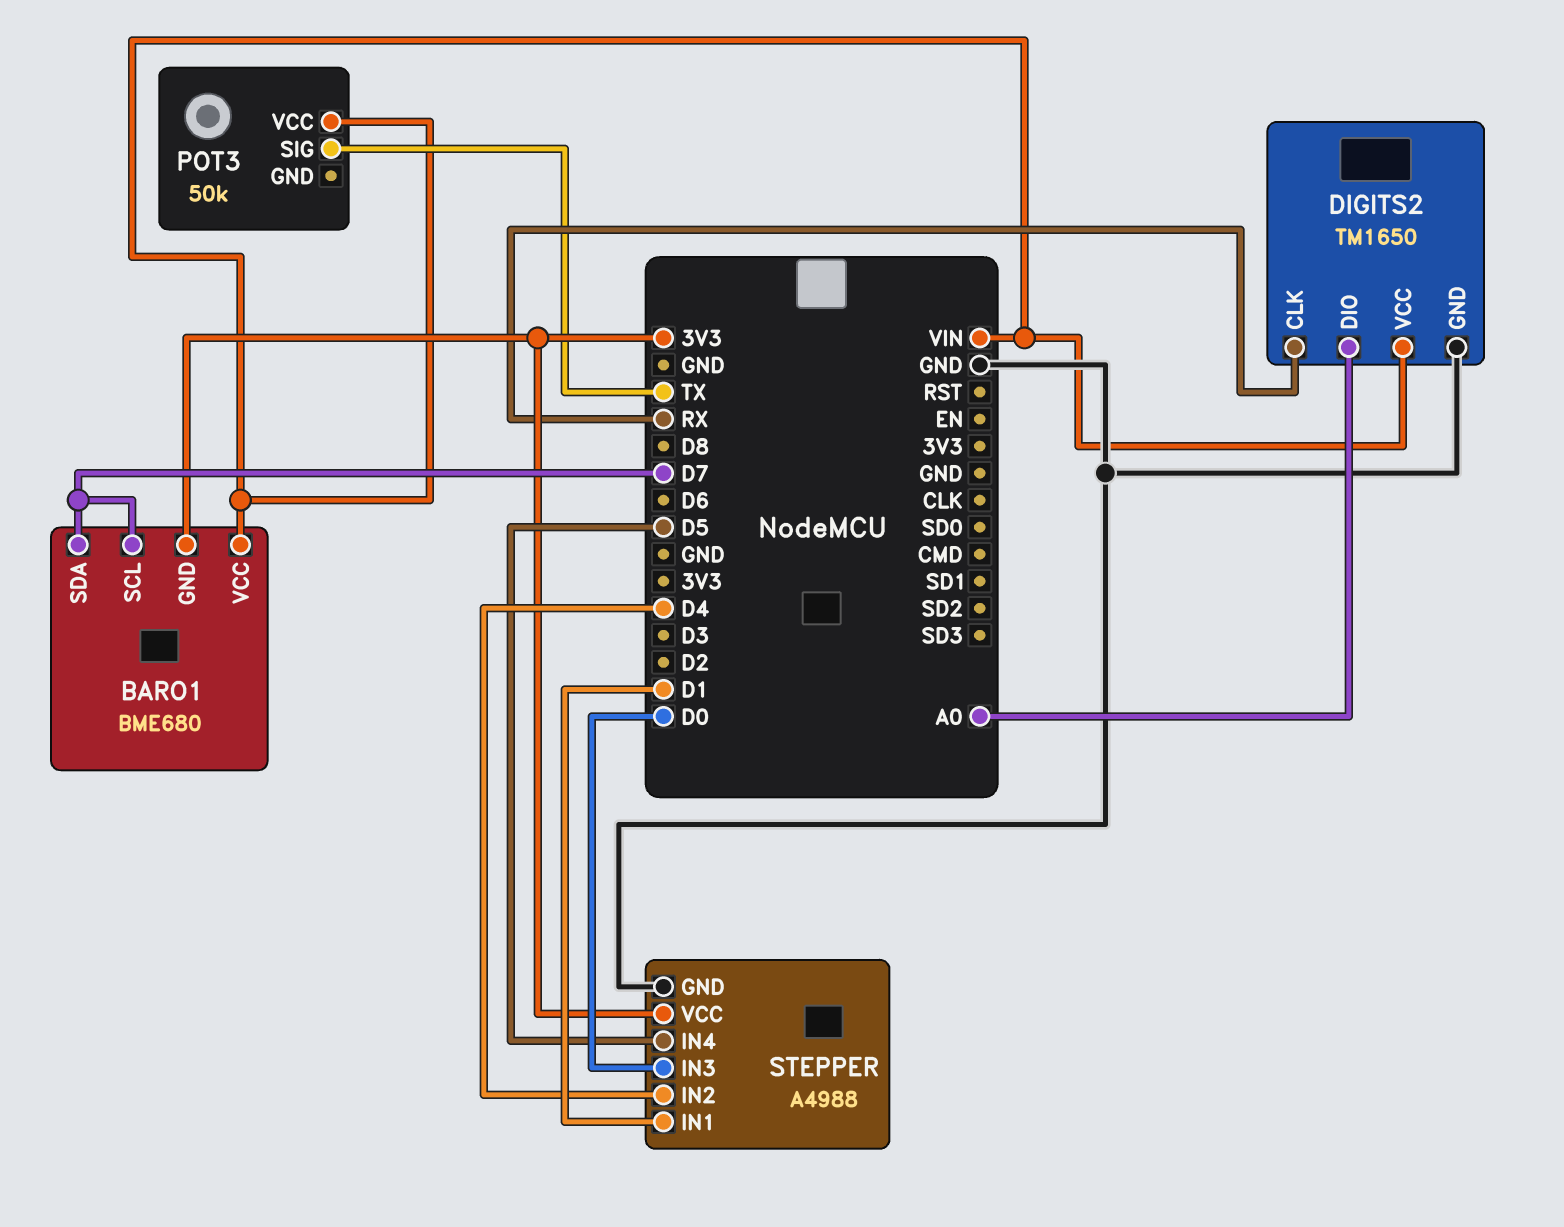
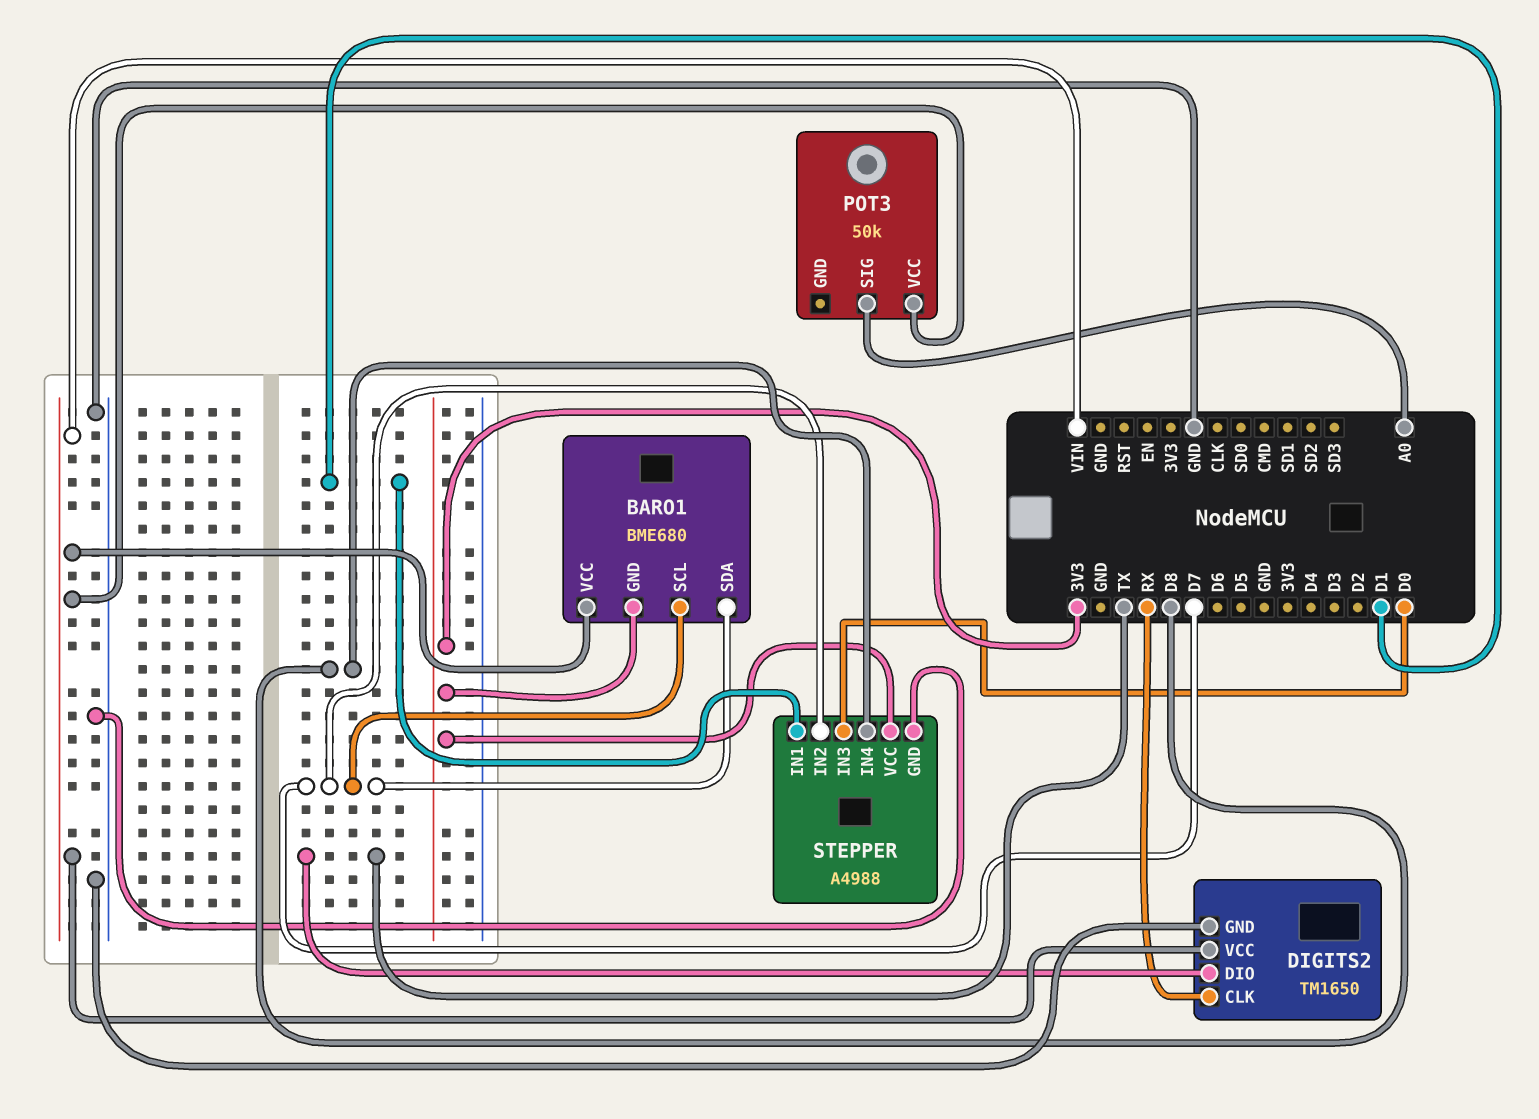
DIGITS2 pin DIO: A0 -> TX
POT3 pin SIG: TX -> A0
STEPPER pin IN2: D4 -> D7
STEPPER pin IN4: D5 -> D8

